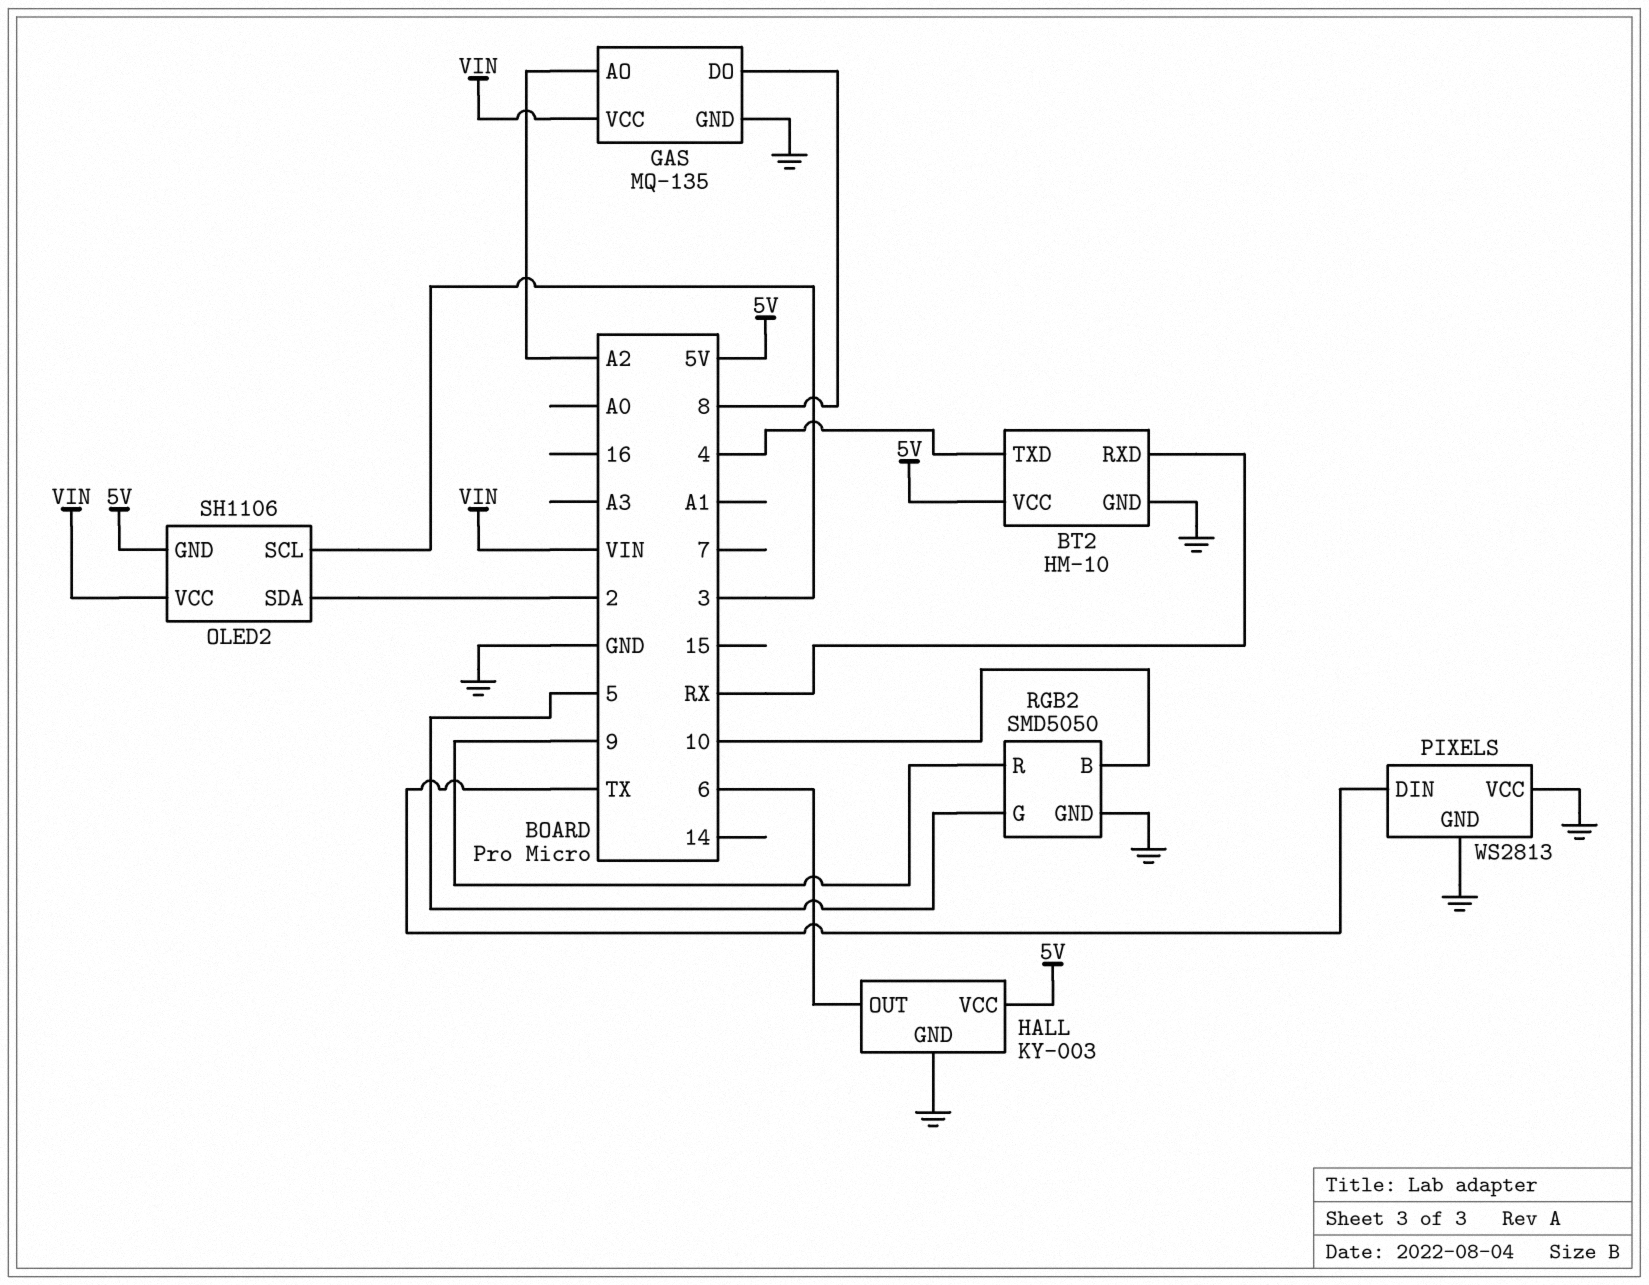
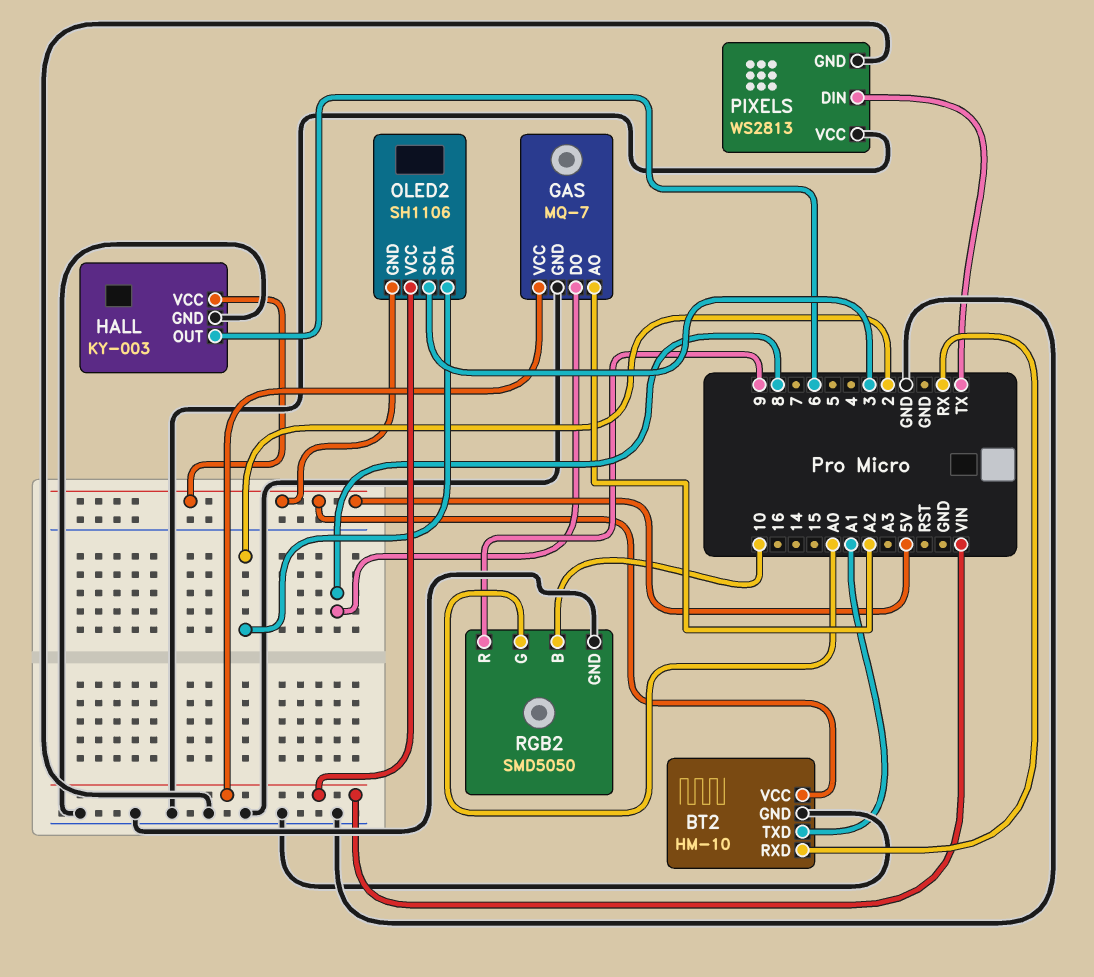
BT2 pin TXD: 4 -> A1
GAS: MQ-135 -> MQ-7
RGB2 pin G: 5 -> A0

